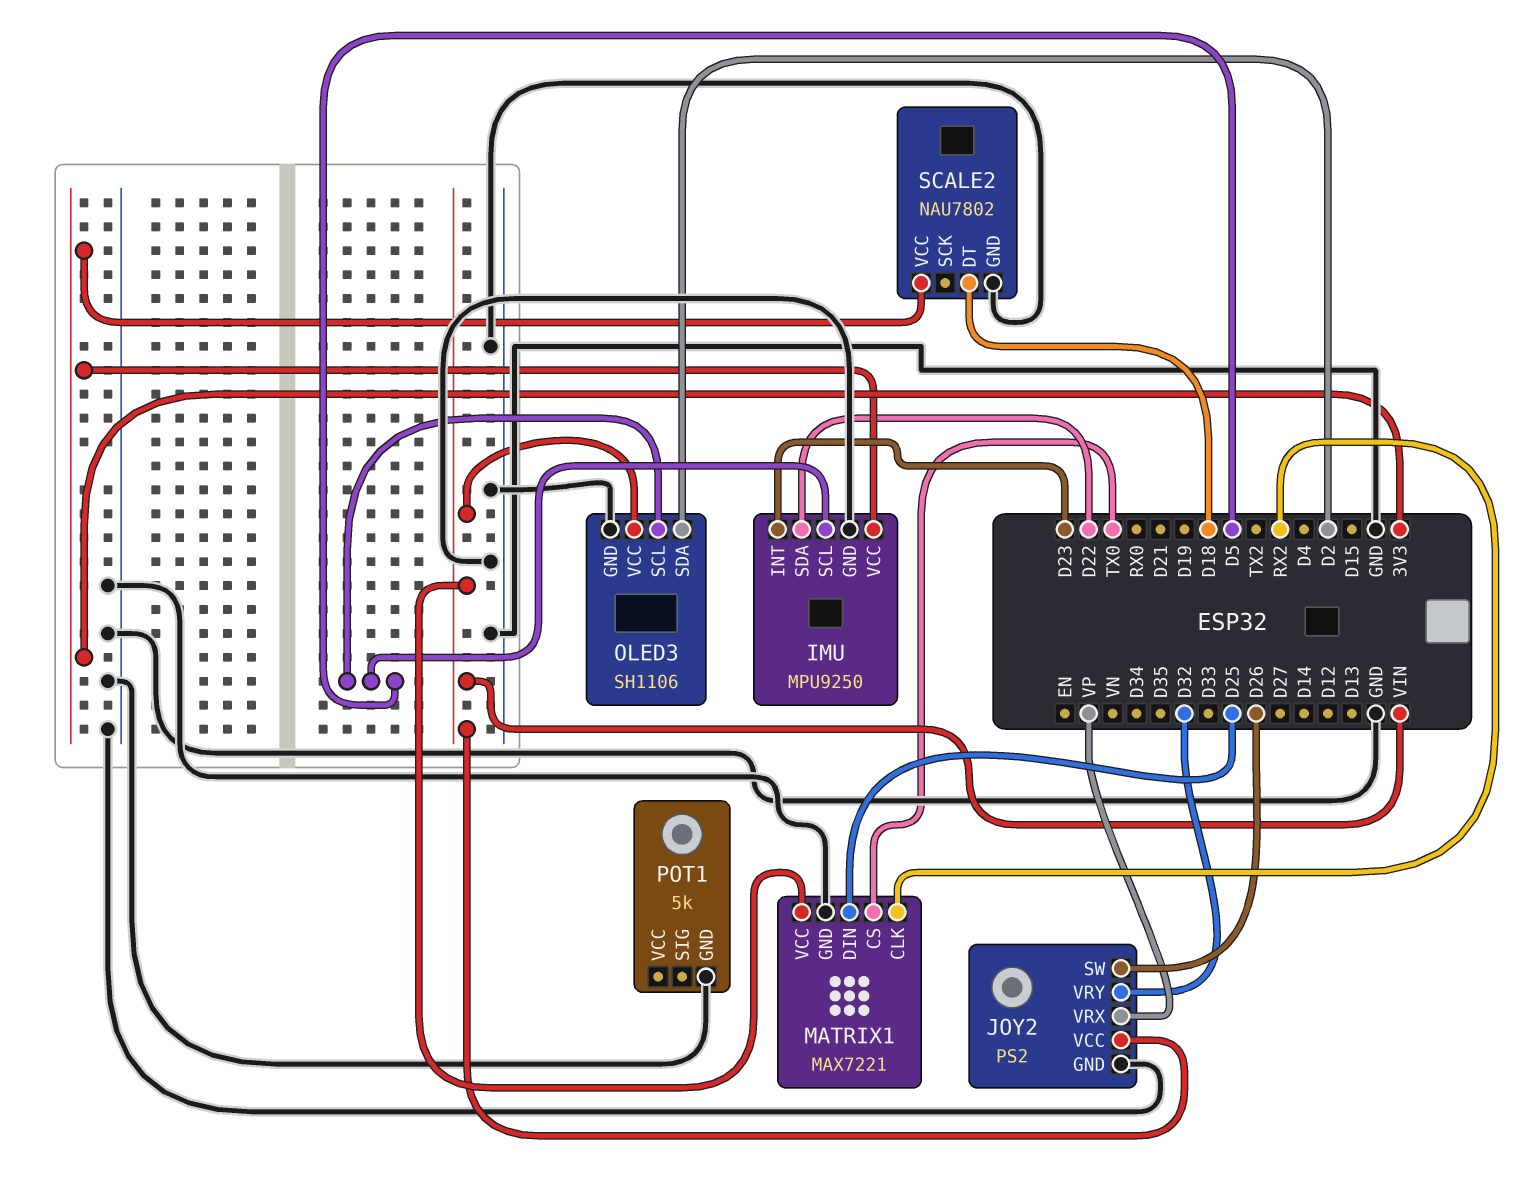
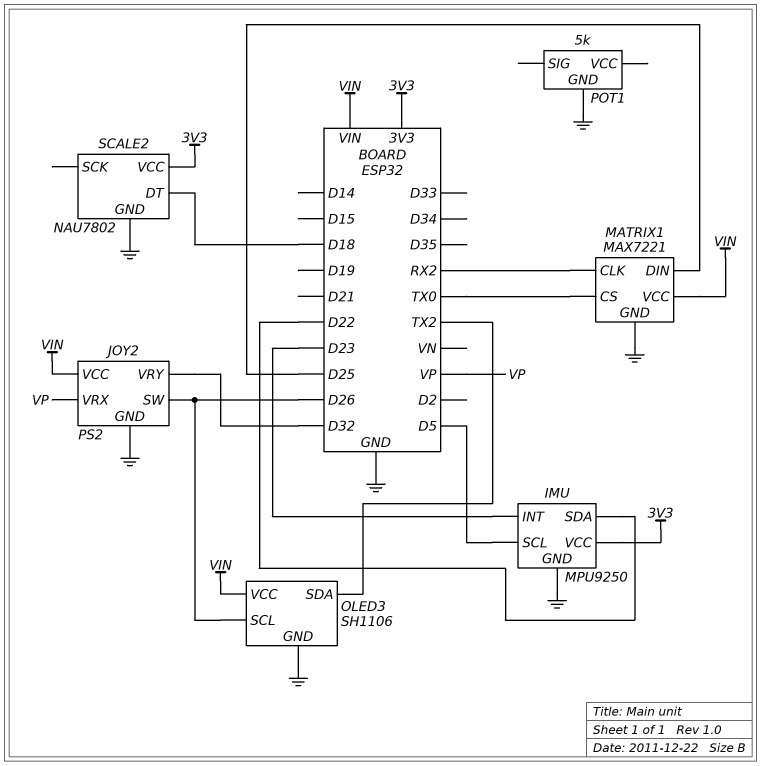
OLED3 pin SCL: D5 -> D26
OLED3 pin SDA: D2 -> TX2

